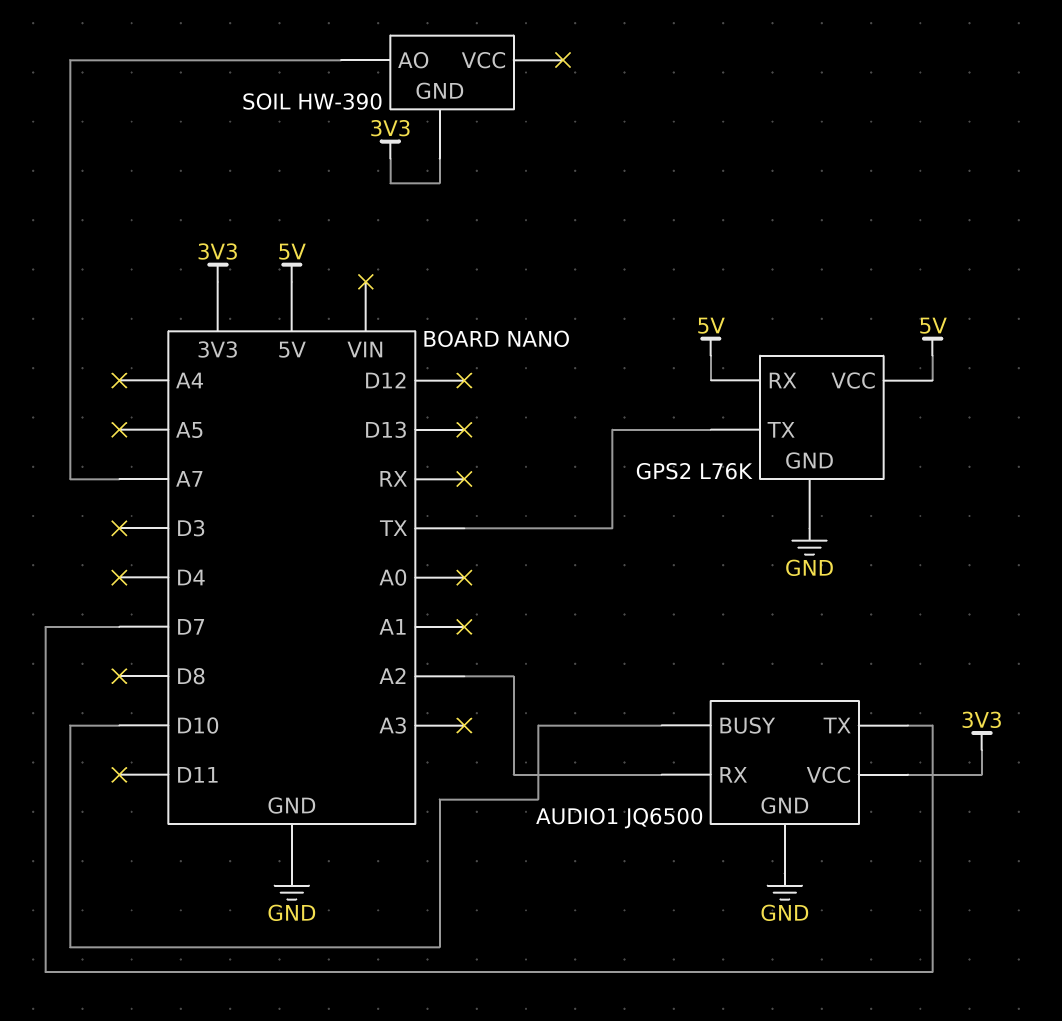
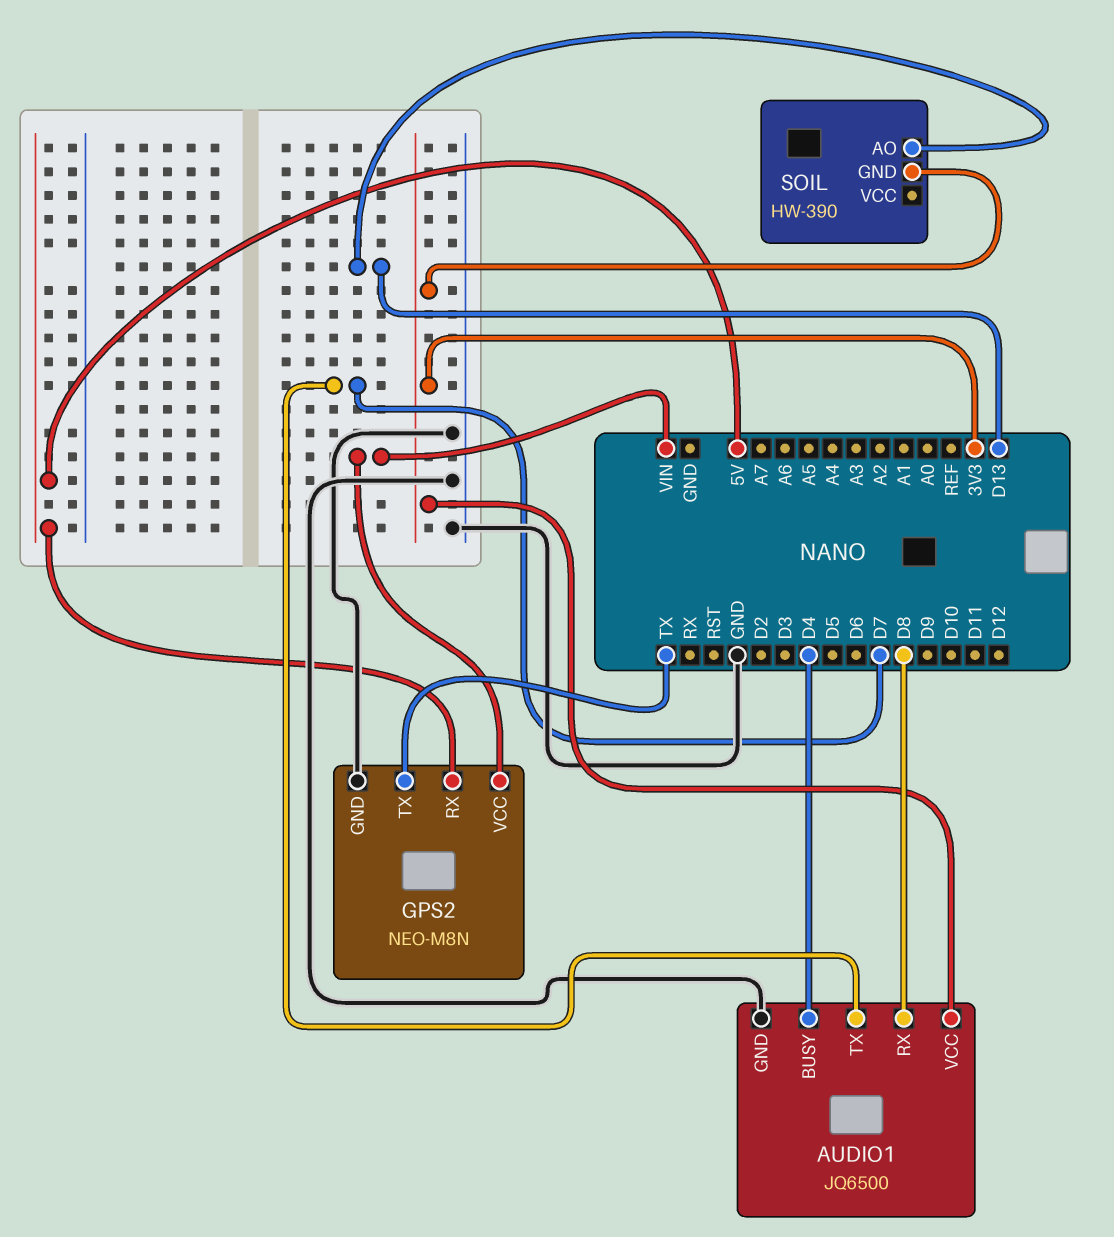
AUDIO1 pin BUSY: D10 -> D4
AUDIO1 pin RX: A2 -> D8
GPS2: L76K -> NEO-M8N
GPS2 pin VCC: 5V -> VIN
SOIL pin AO: A7 -> D13

